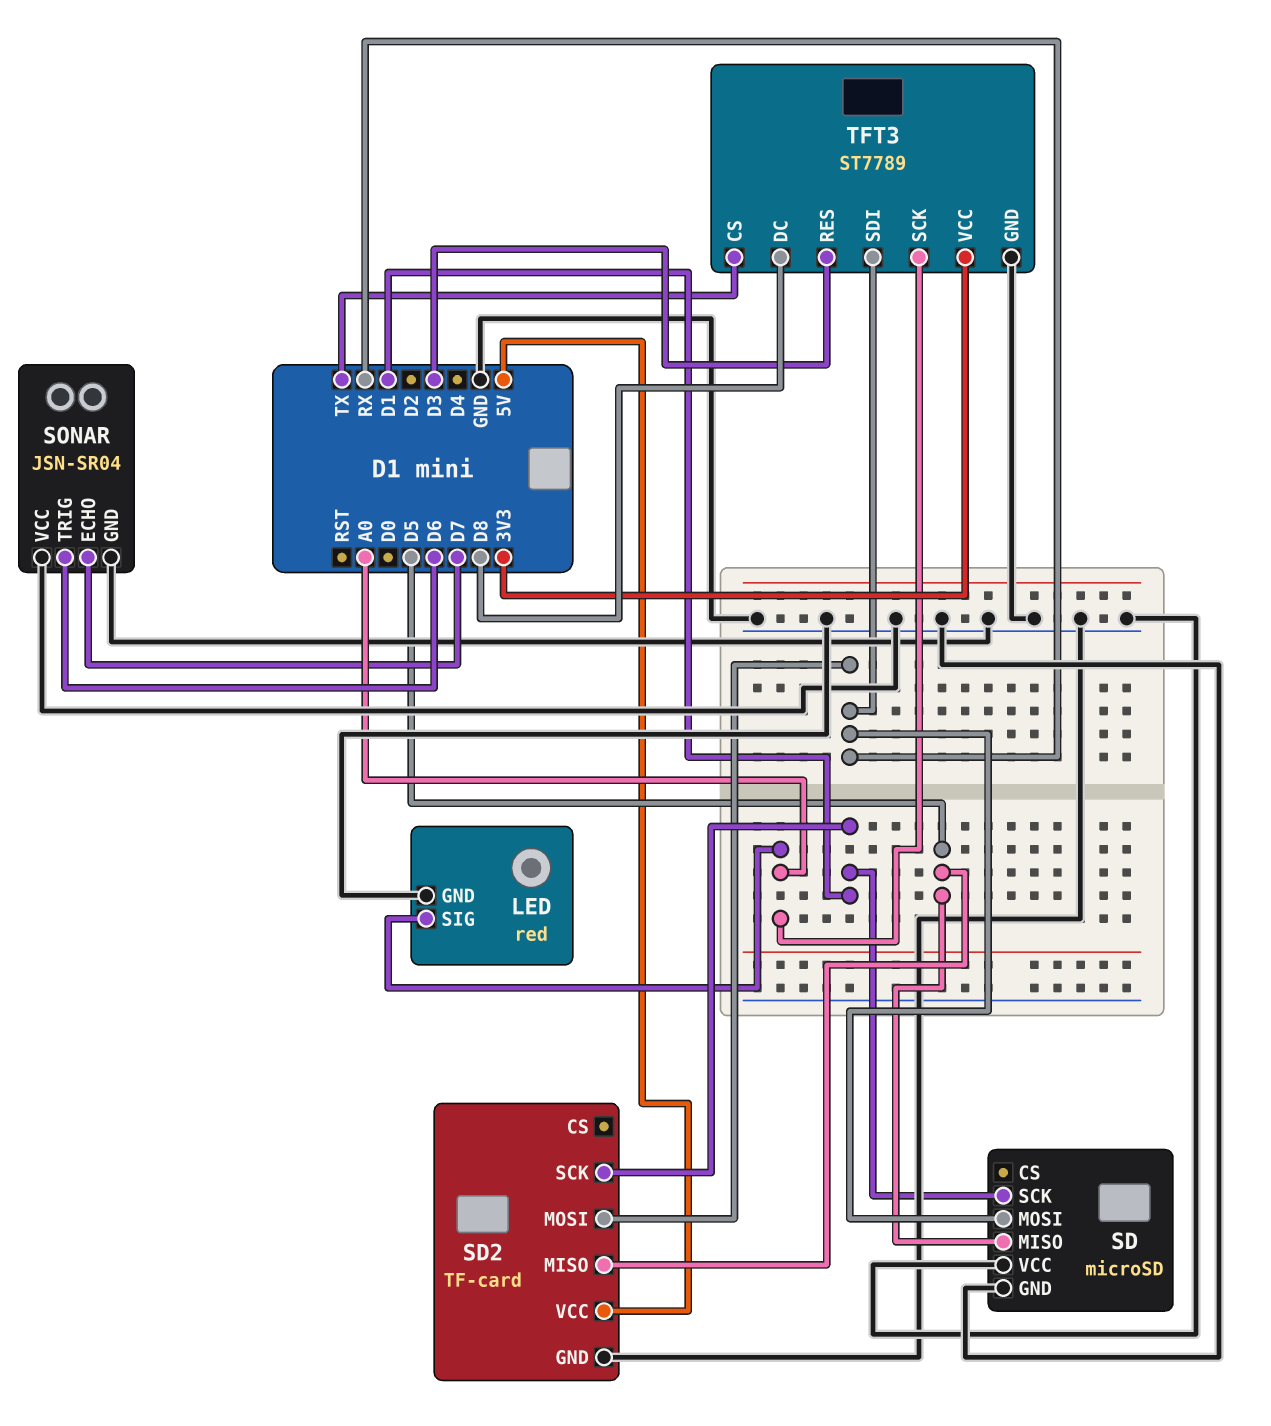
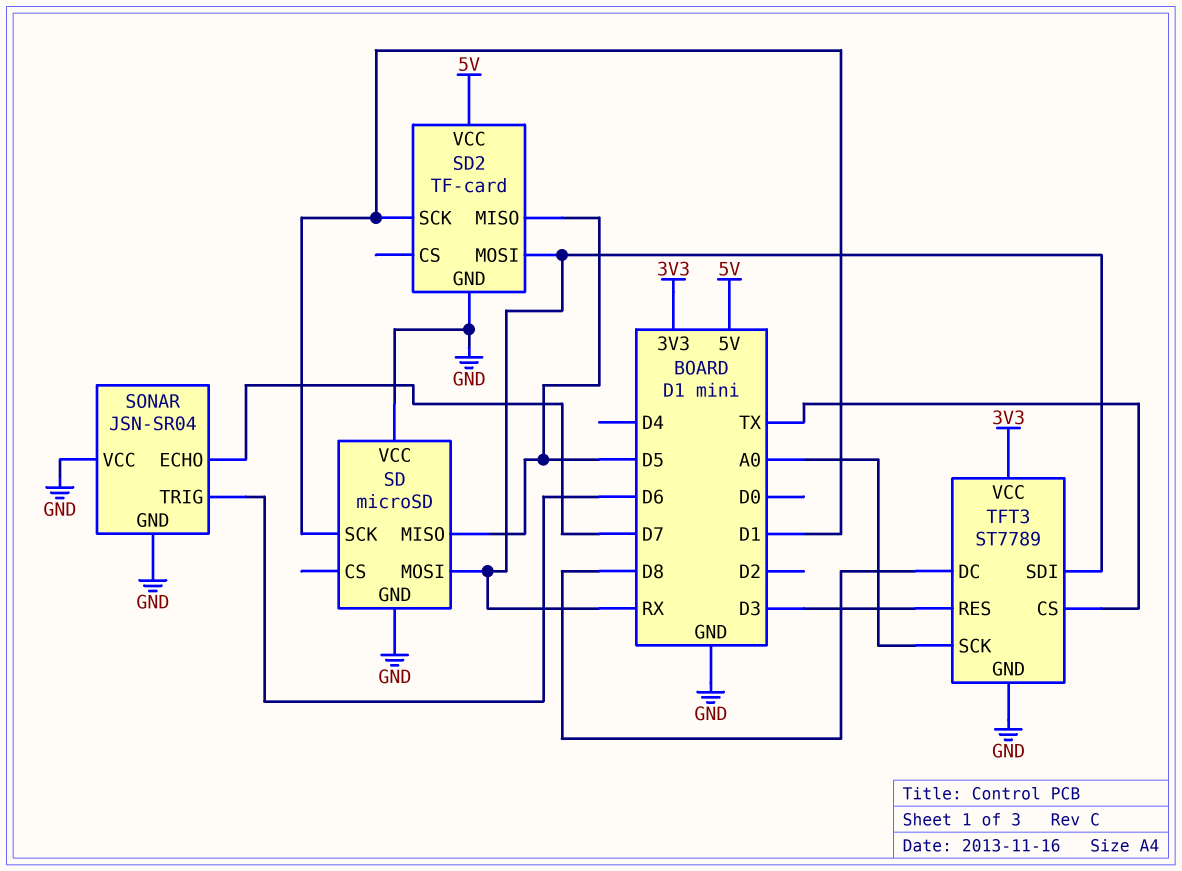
LED: red -> none
LED pin GND: GND -> none
LED pin SIG: A0 -> none

